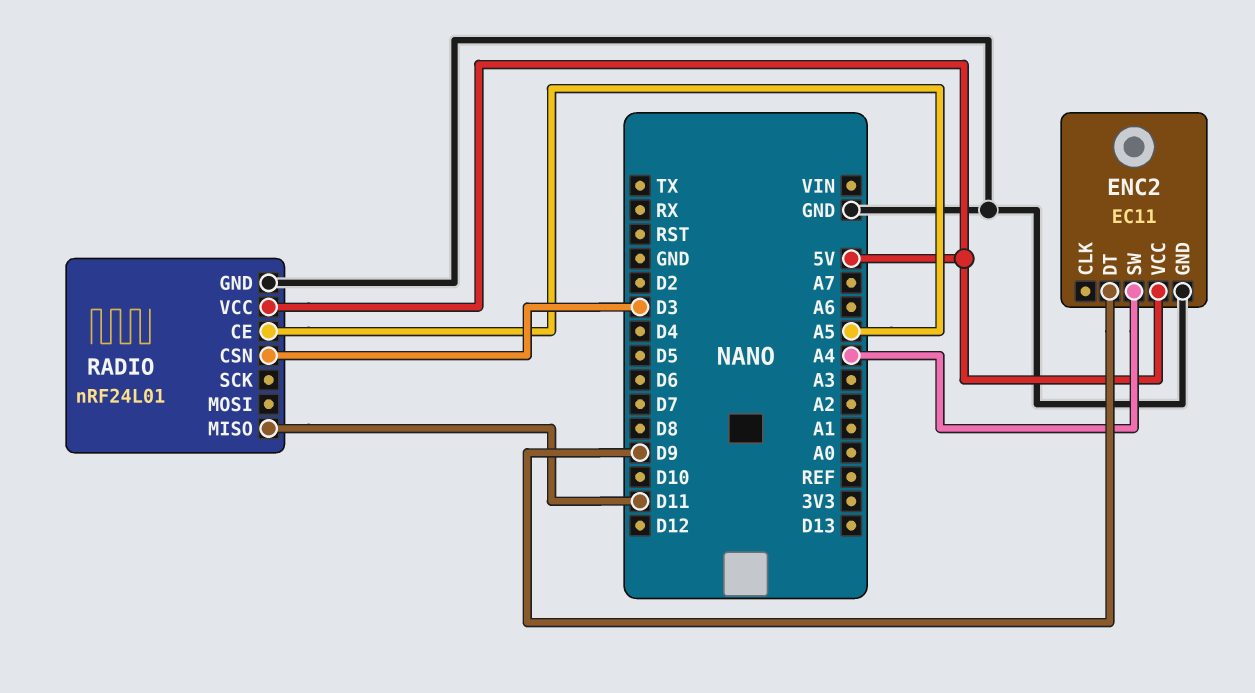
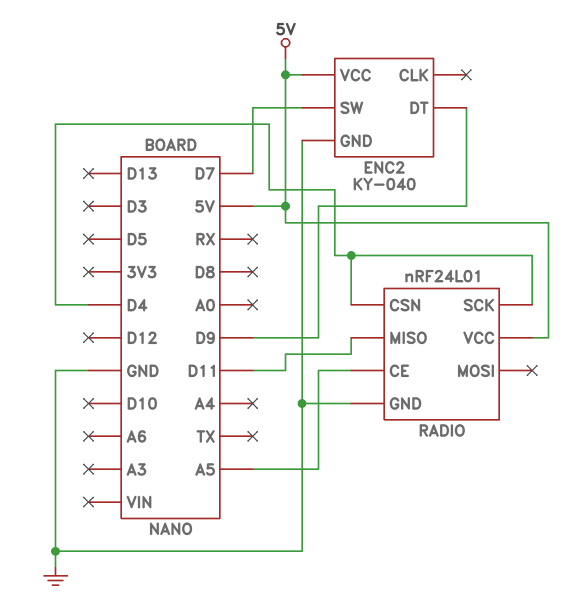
ENC2: EC11 -> KY-040
ENC2 pin SW: A4 -> D7
RADIO pin CSN: D3 -> D4
RADIO pin SCK: none -> D4

